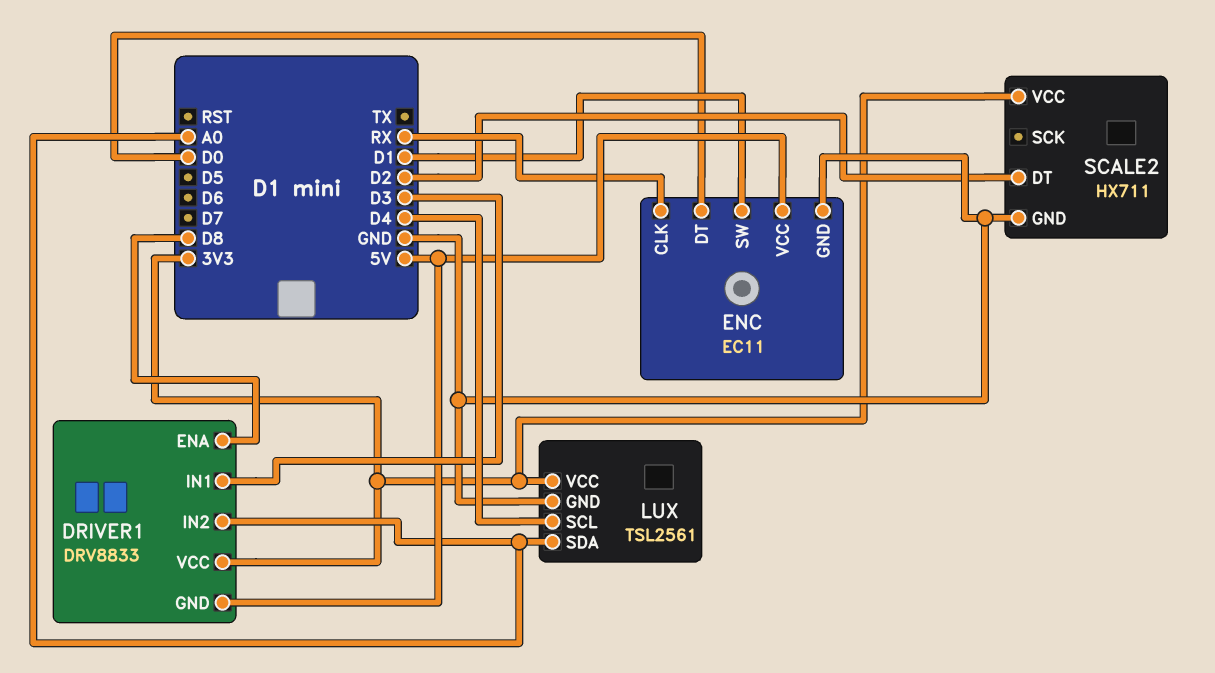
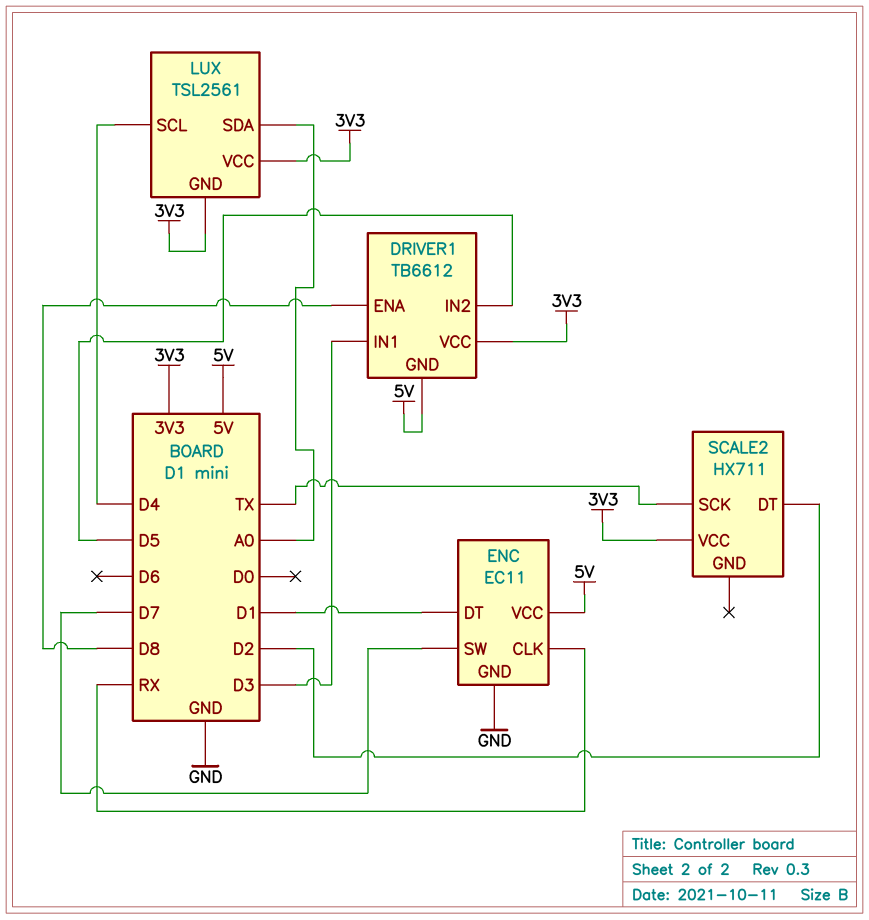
DRIVER1: DRV8833 -> TB6612
DRIVER1 pin IN2: A0 -> D5
ENC pin DT: D0 -> D1
ENC pin SW: D1 -> D7
LUX pin GND: GND -> 3V3
SCALE2 pin GND: GND -> none
SCALE2 pin SCK: none -> TX

